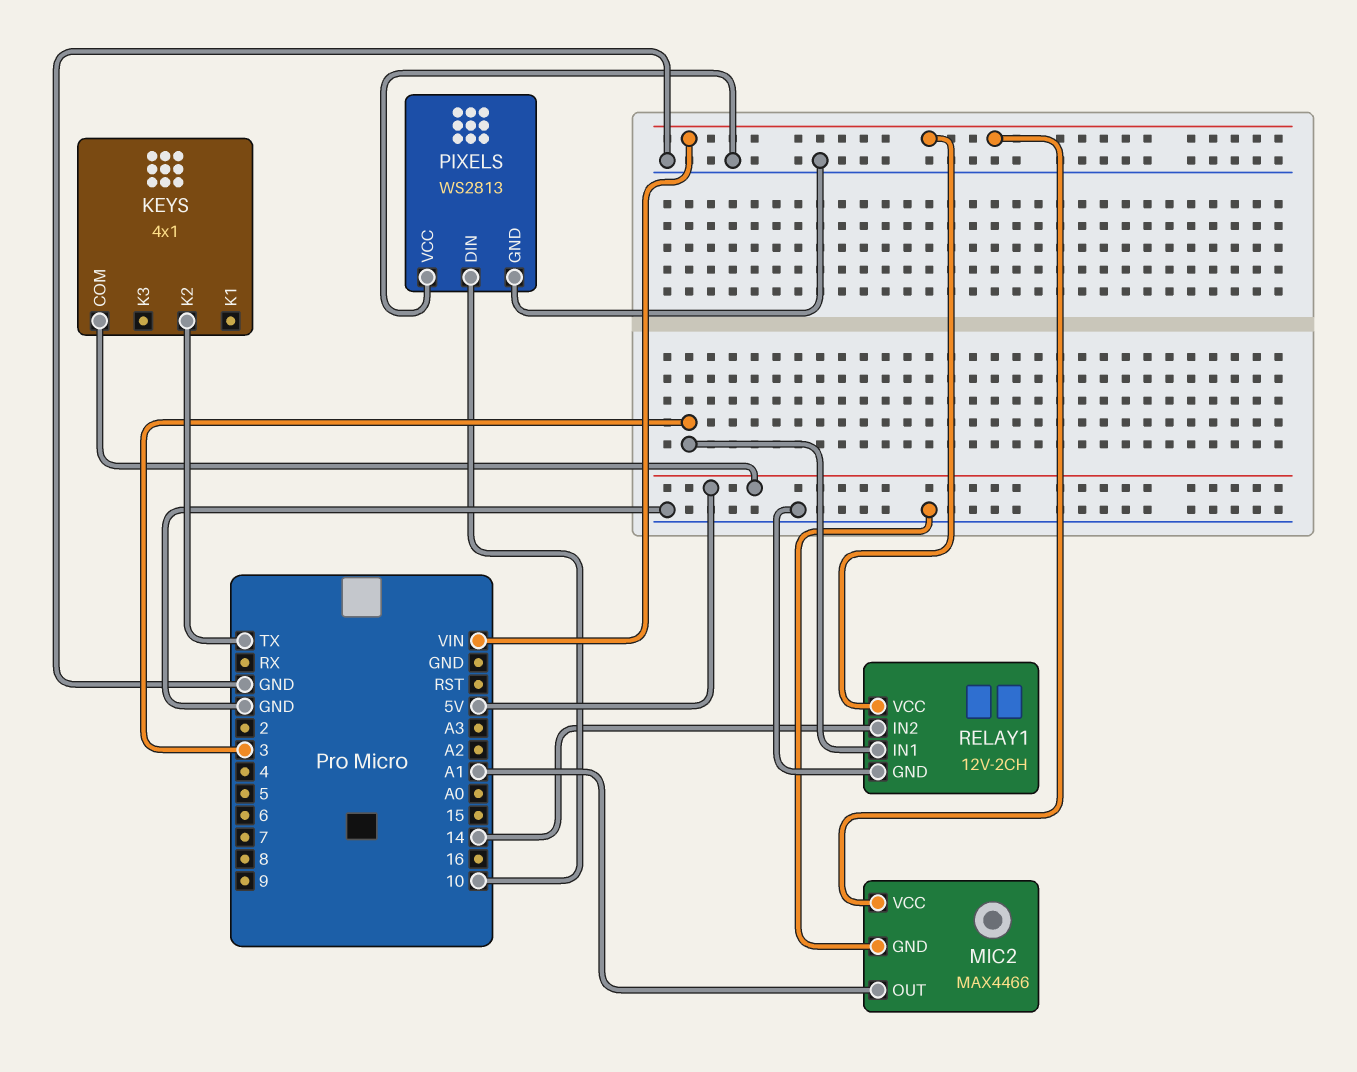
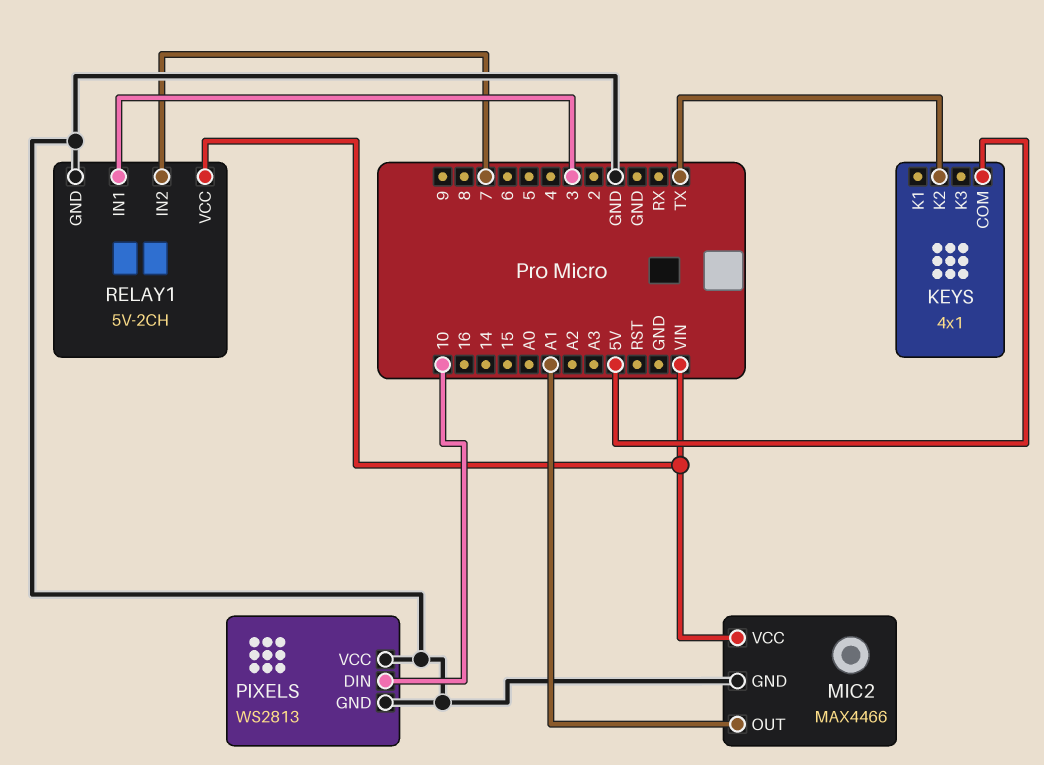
RELAY1: 12V-2CH -> 5V-2CH
RELAY1 pin IN2: 14 -> 7

